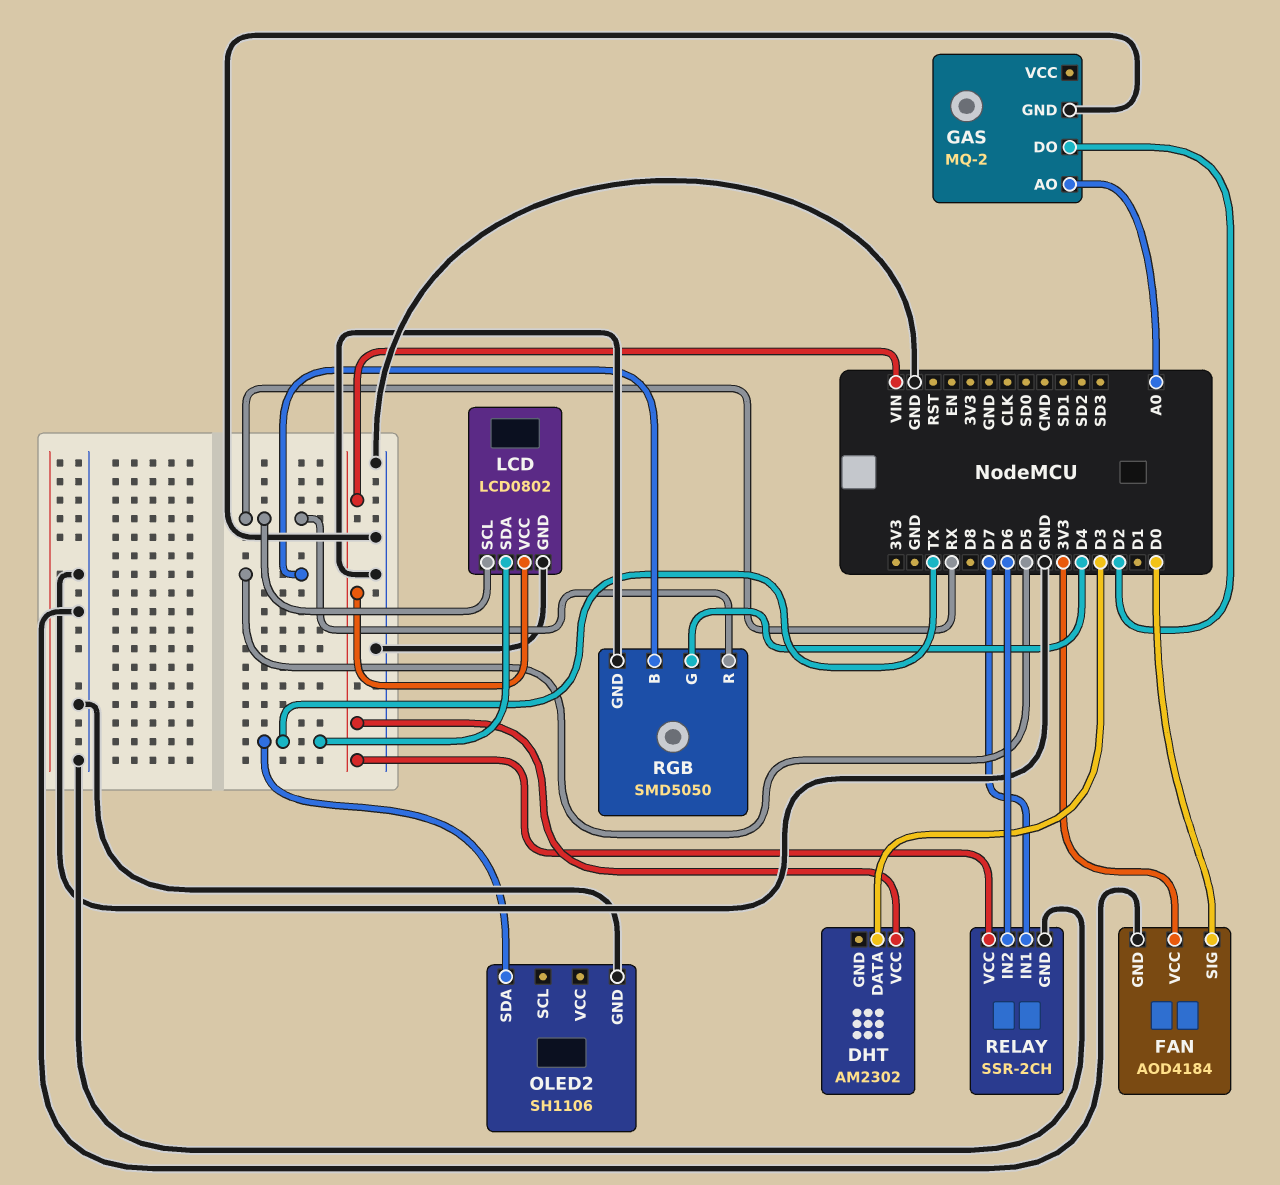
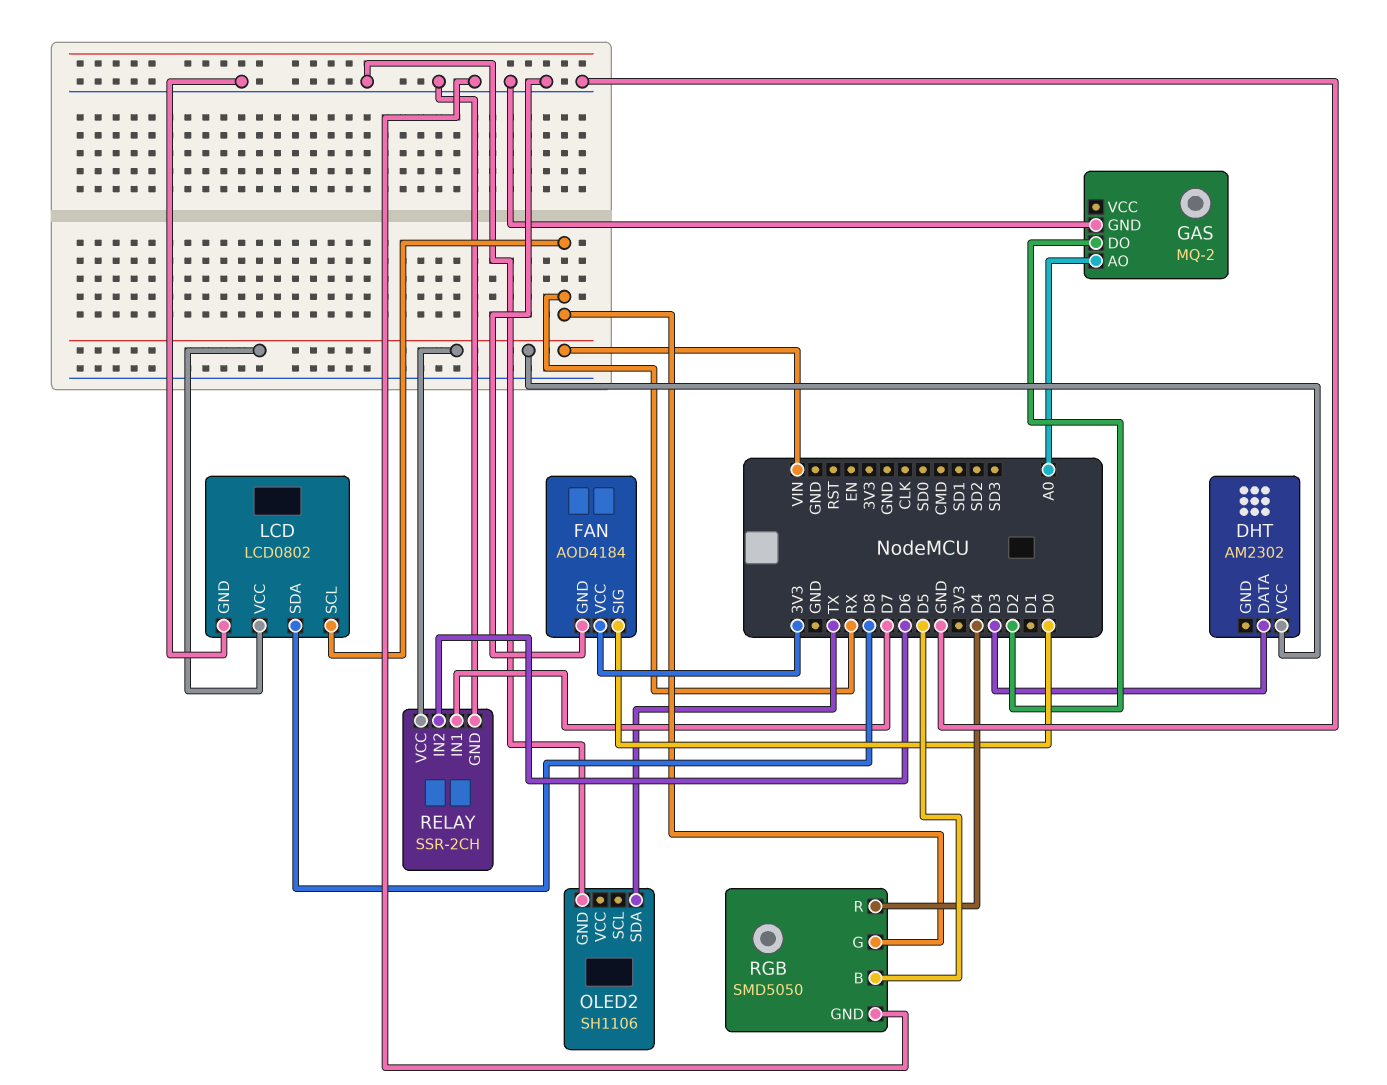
LCD pin SDA: TX -> D8
RGB pin G: D4 -> RX
RGB pin R: RX -> D4

